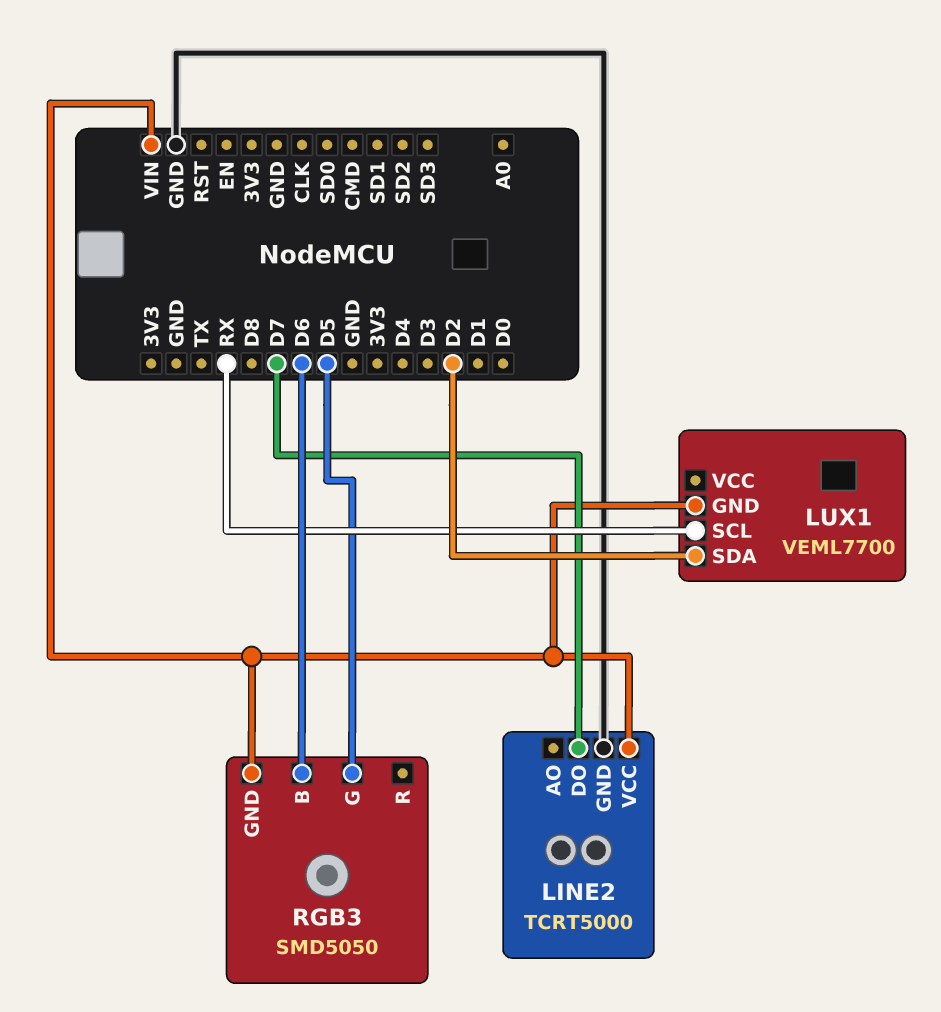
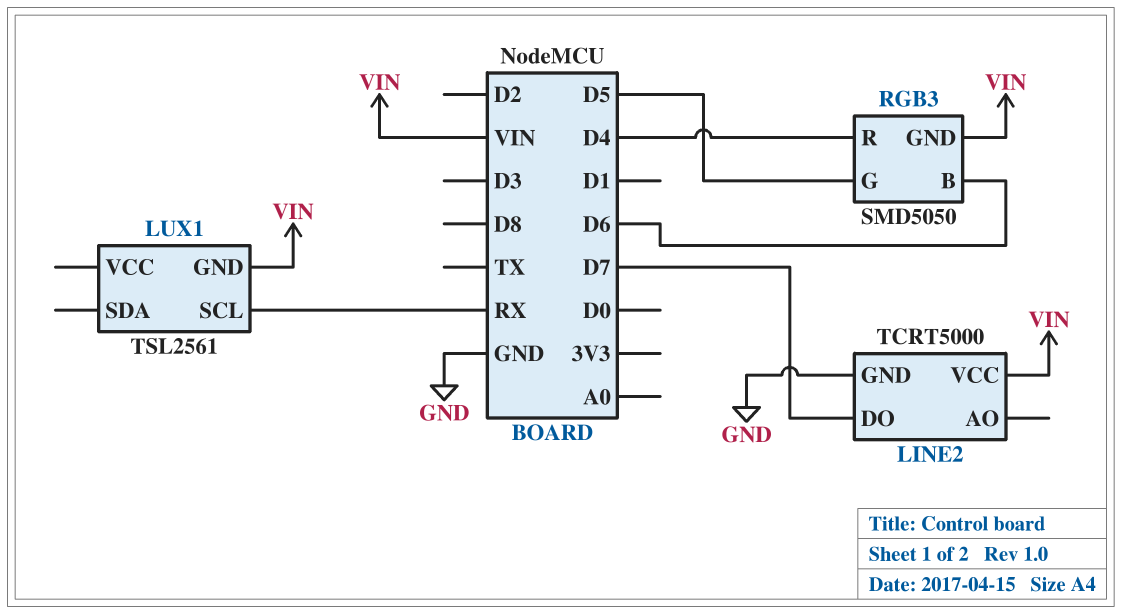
LUX1: VEML7700 -> TSL2561
LUX1 pin SDA: D2 -> none
RGB3 pin R: none -> D4

